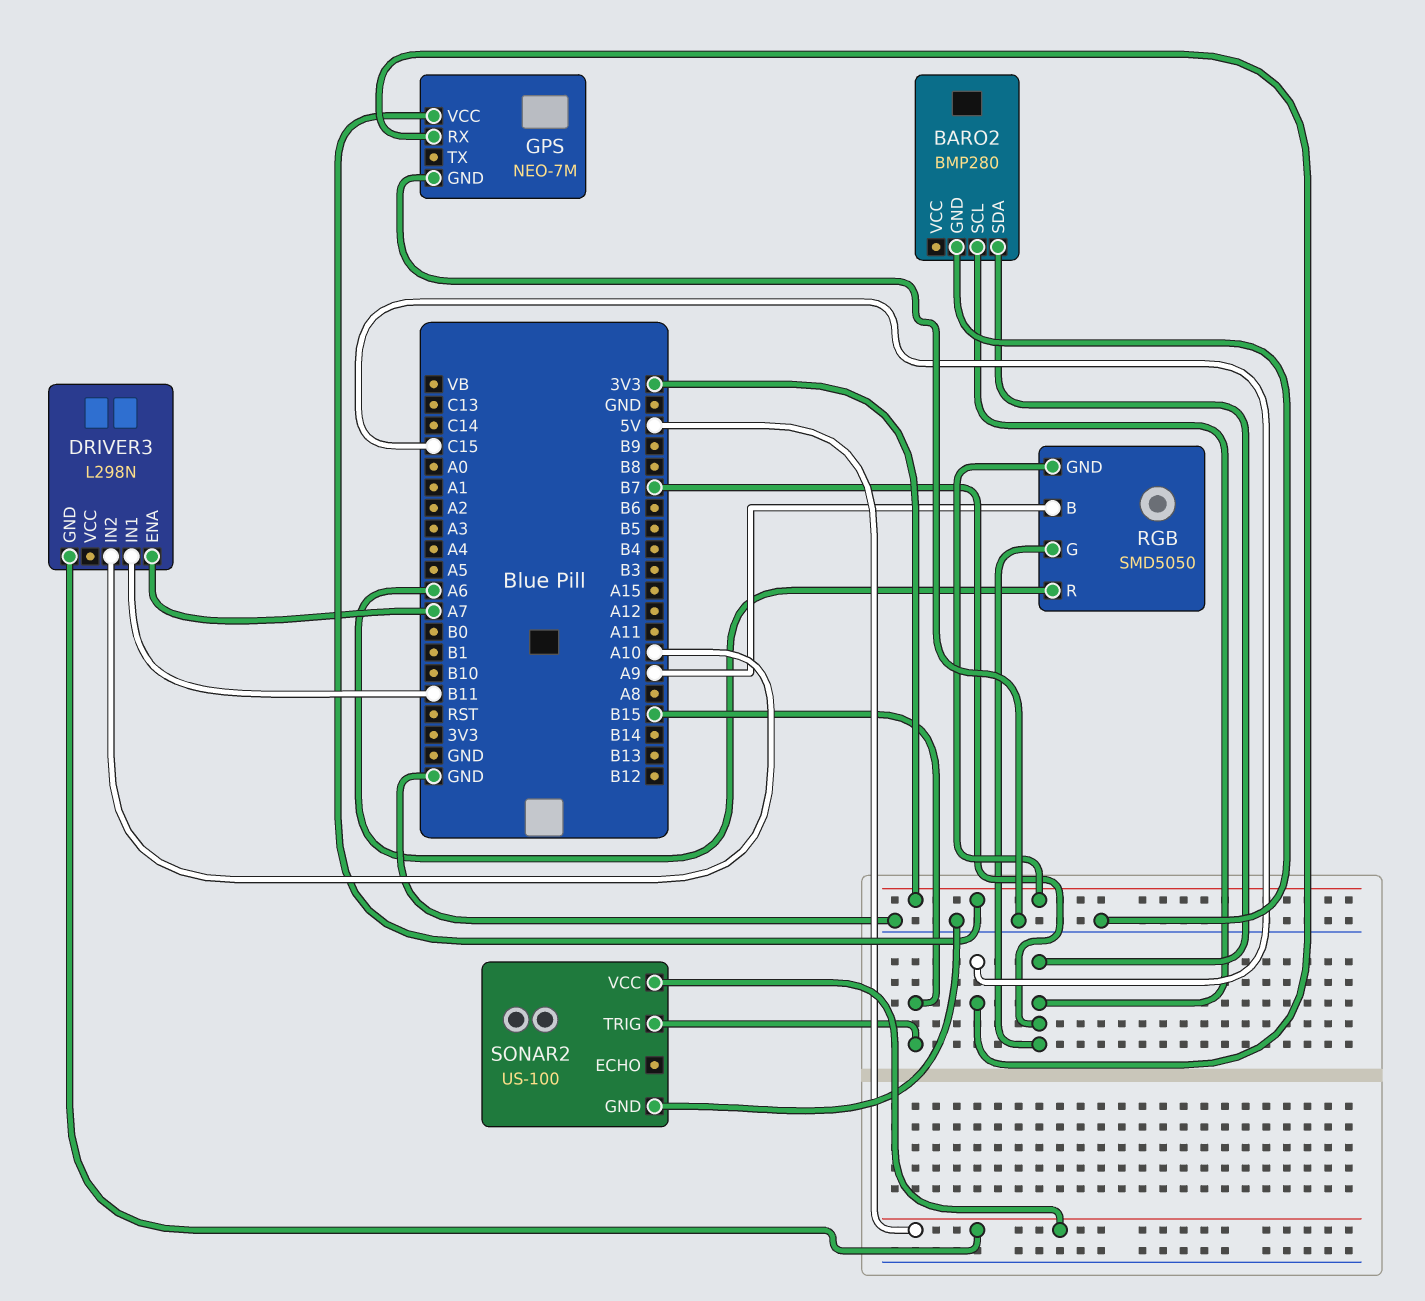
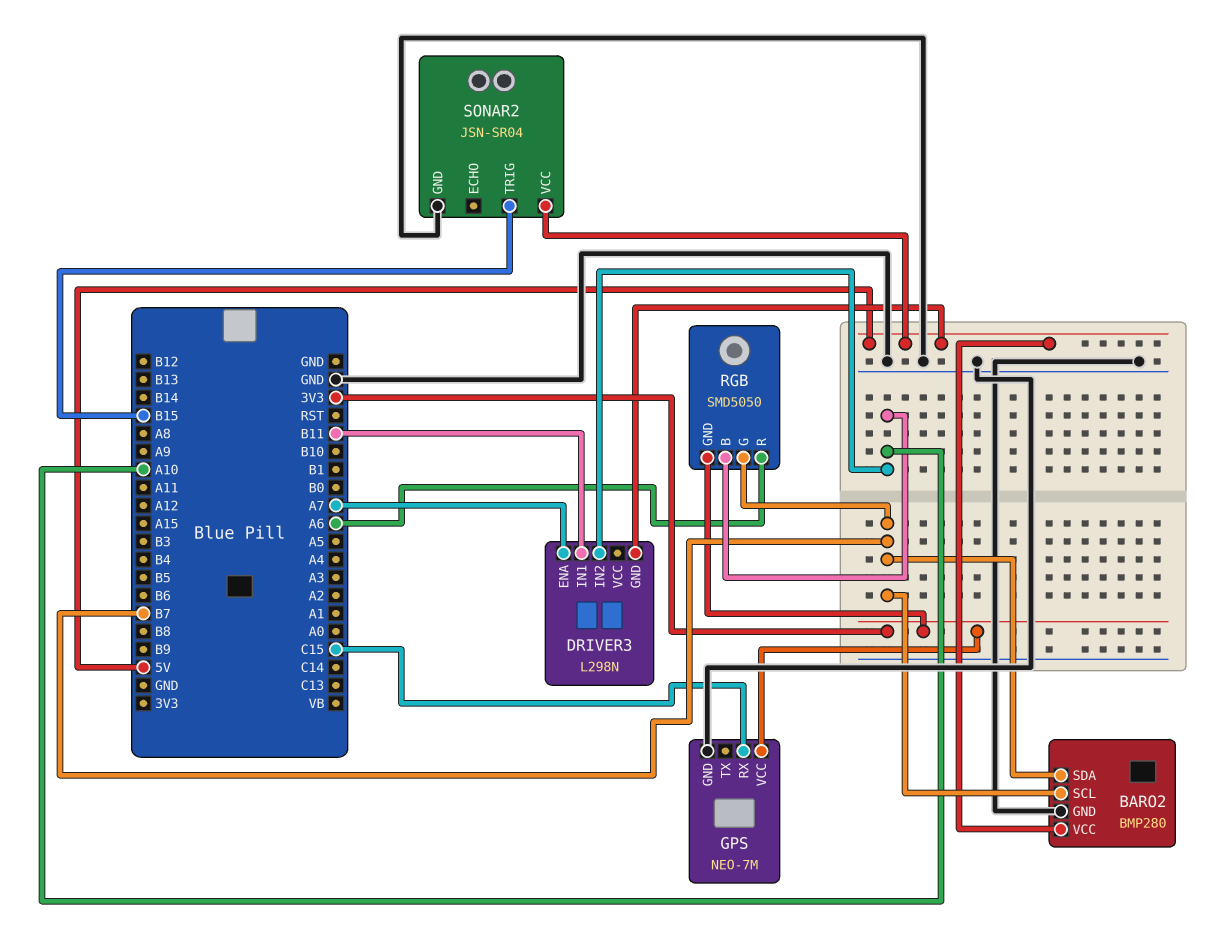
BARO2 pin VCC: none -> 5V
RGB pin B: A9 -> A10
SONAR2: US-100 -> JSN-SR04

